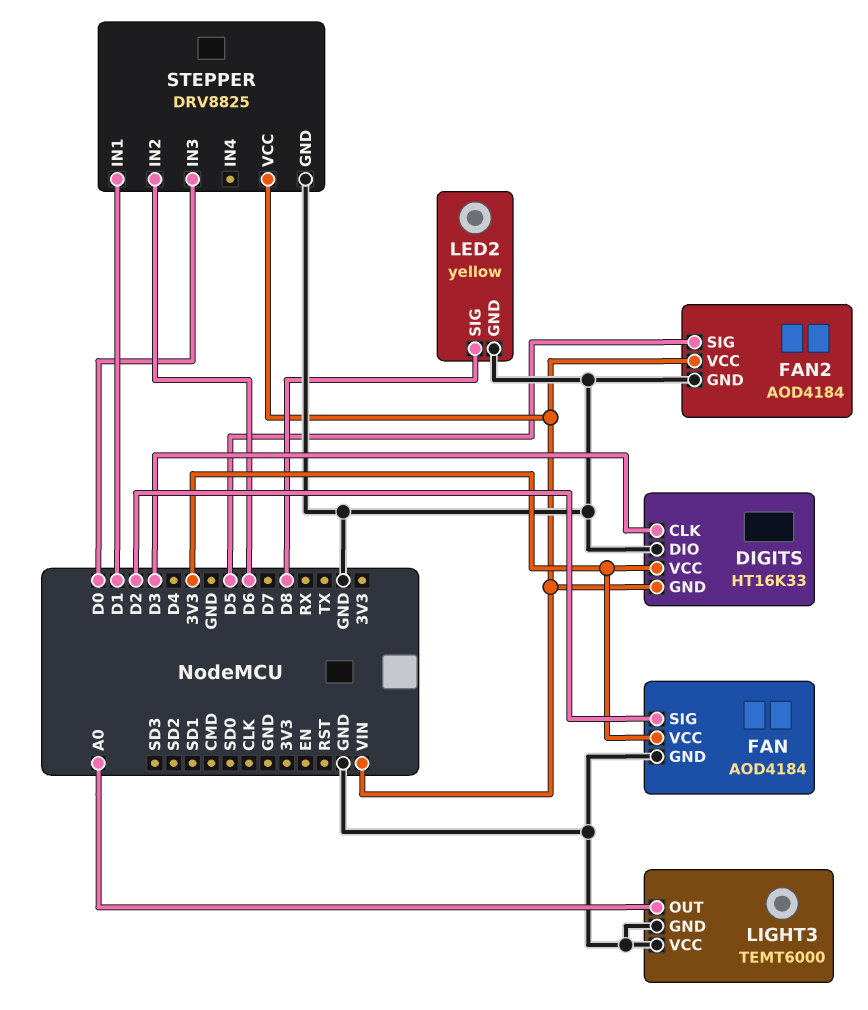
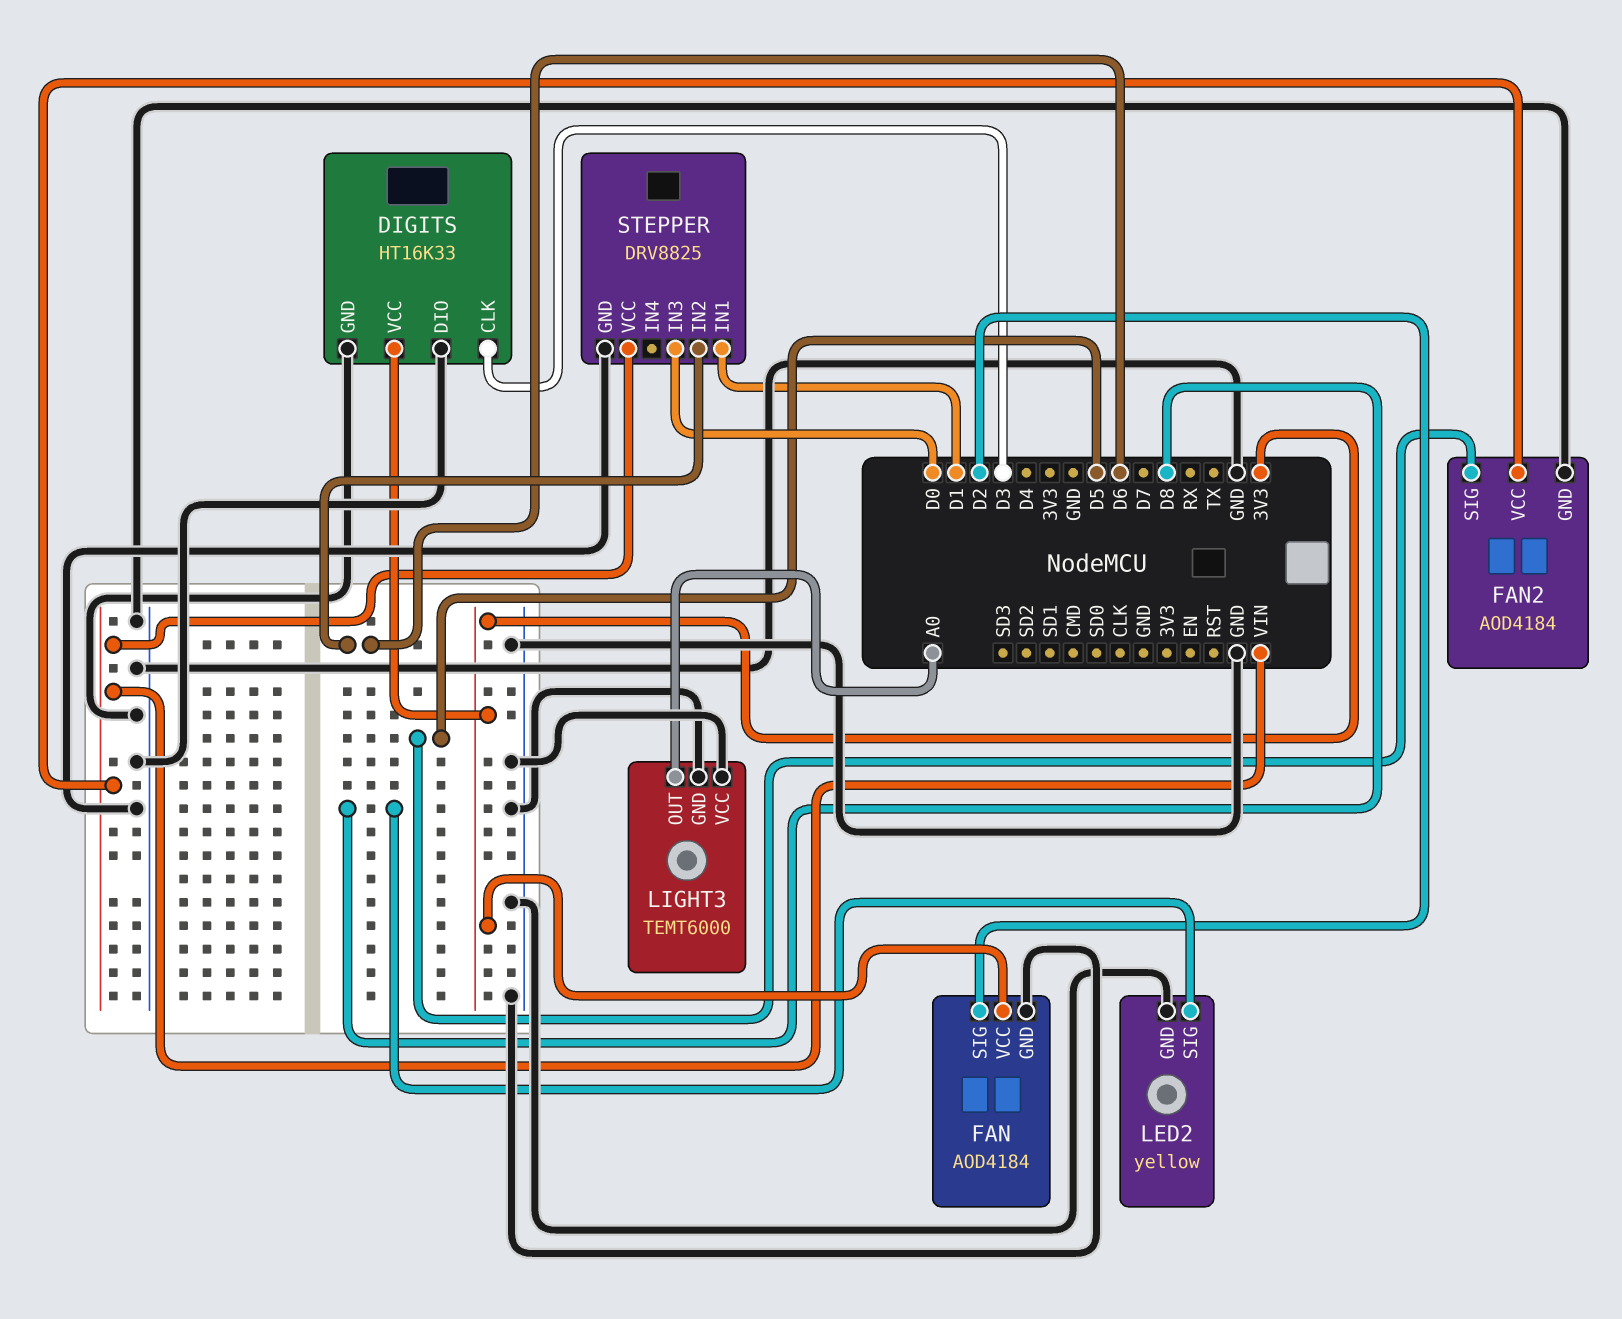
DIGITS pin GND: VIN -> GND

